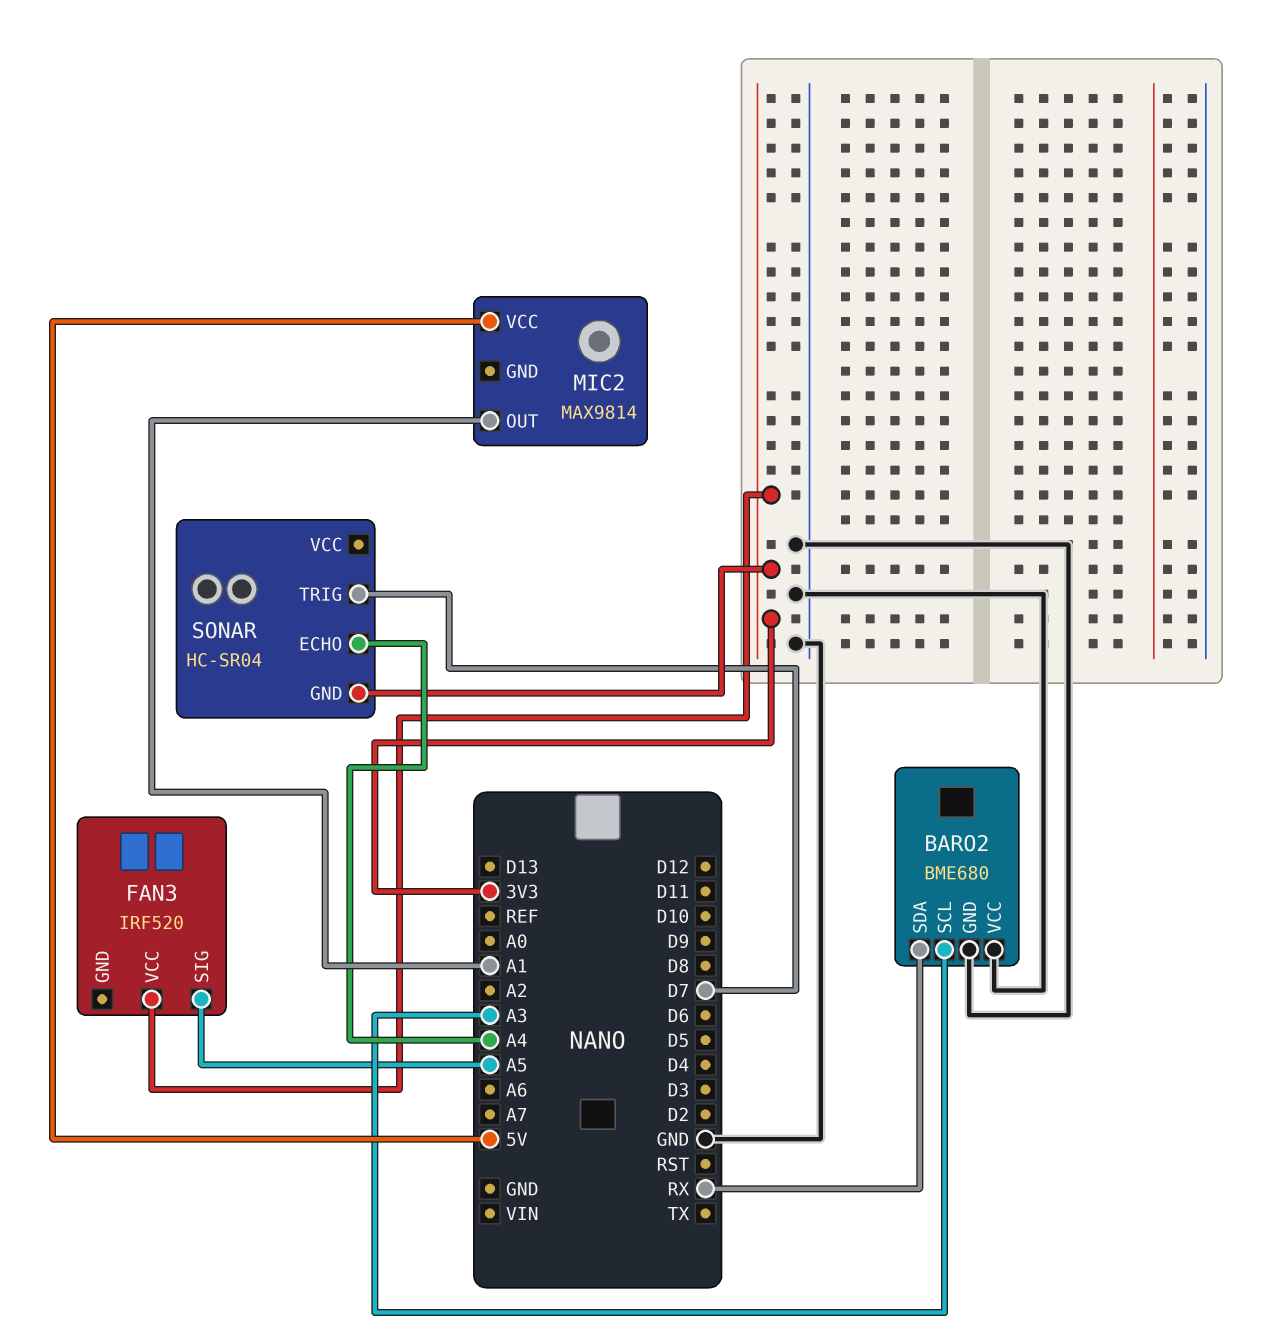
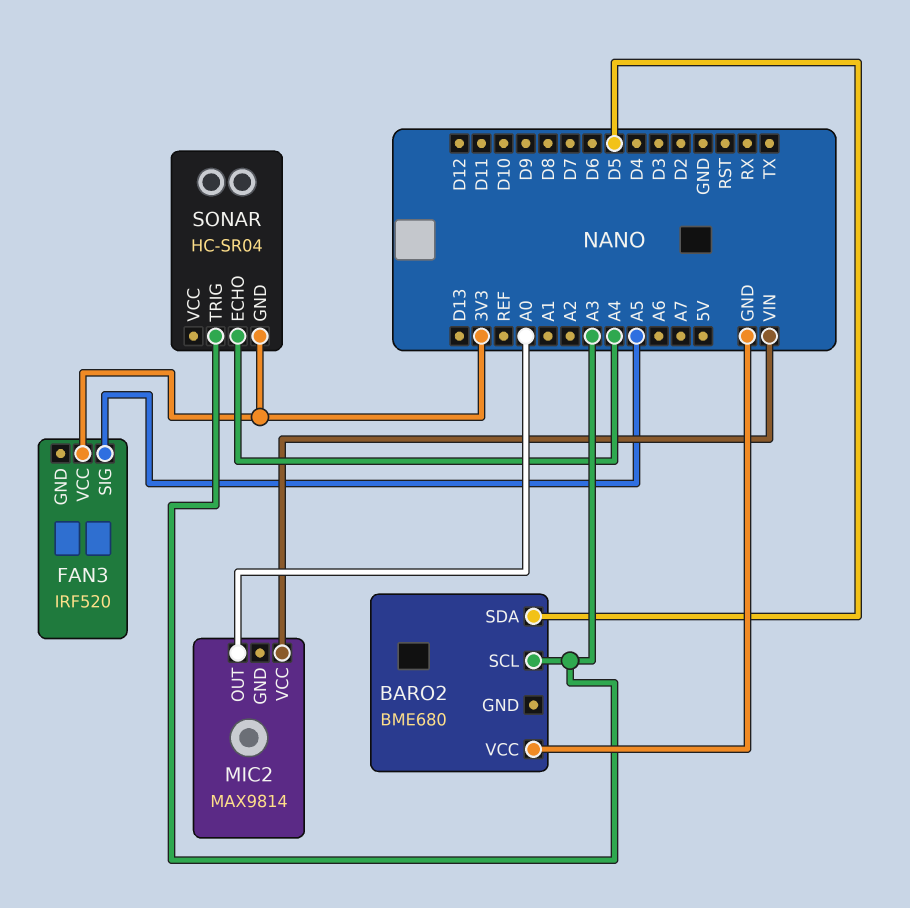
BARO2 pin GND: GND -> none
BARO2 pin SDA: RX -> D5
MIC2 pin OUT: A1 -> A0
MIC2 pin VCC: 5V -> VIN
SONAR pin TRIG: D7 -> A3

